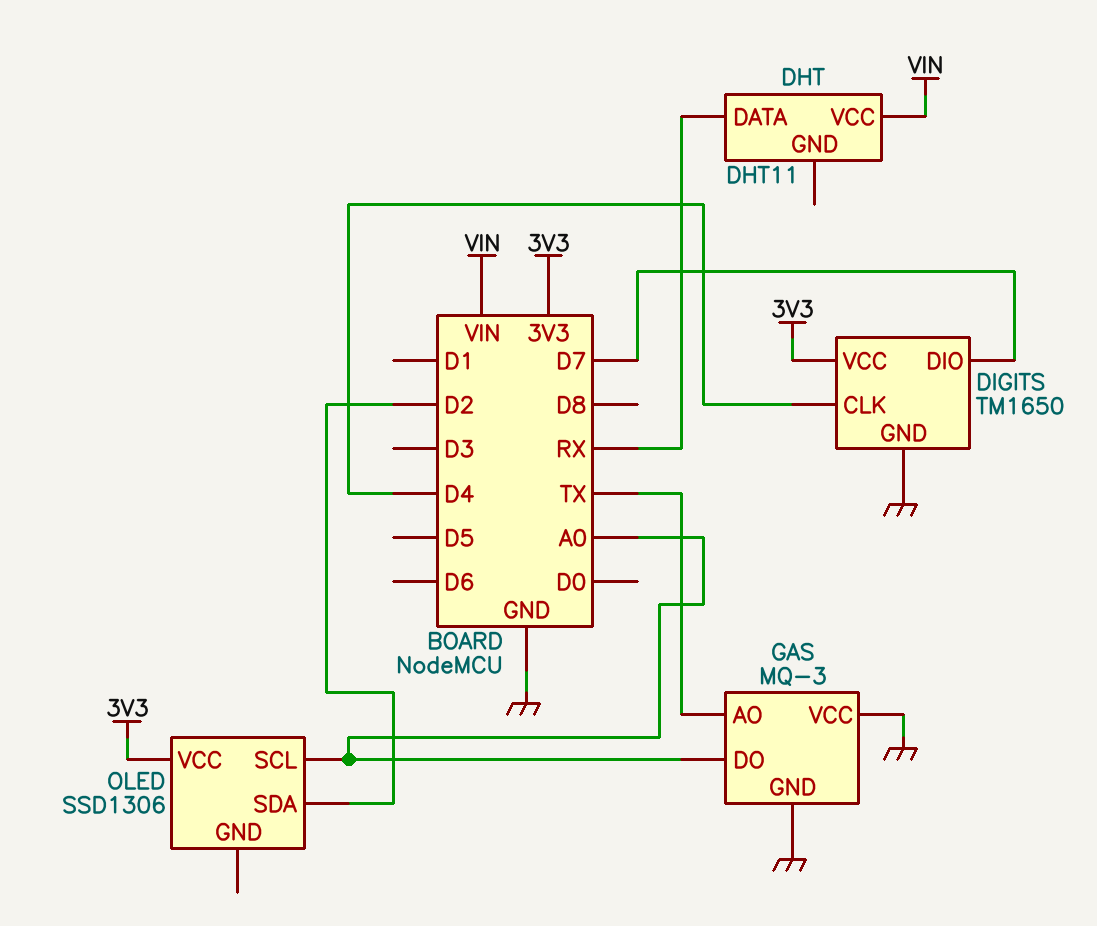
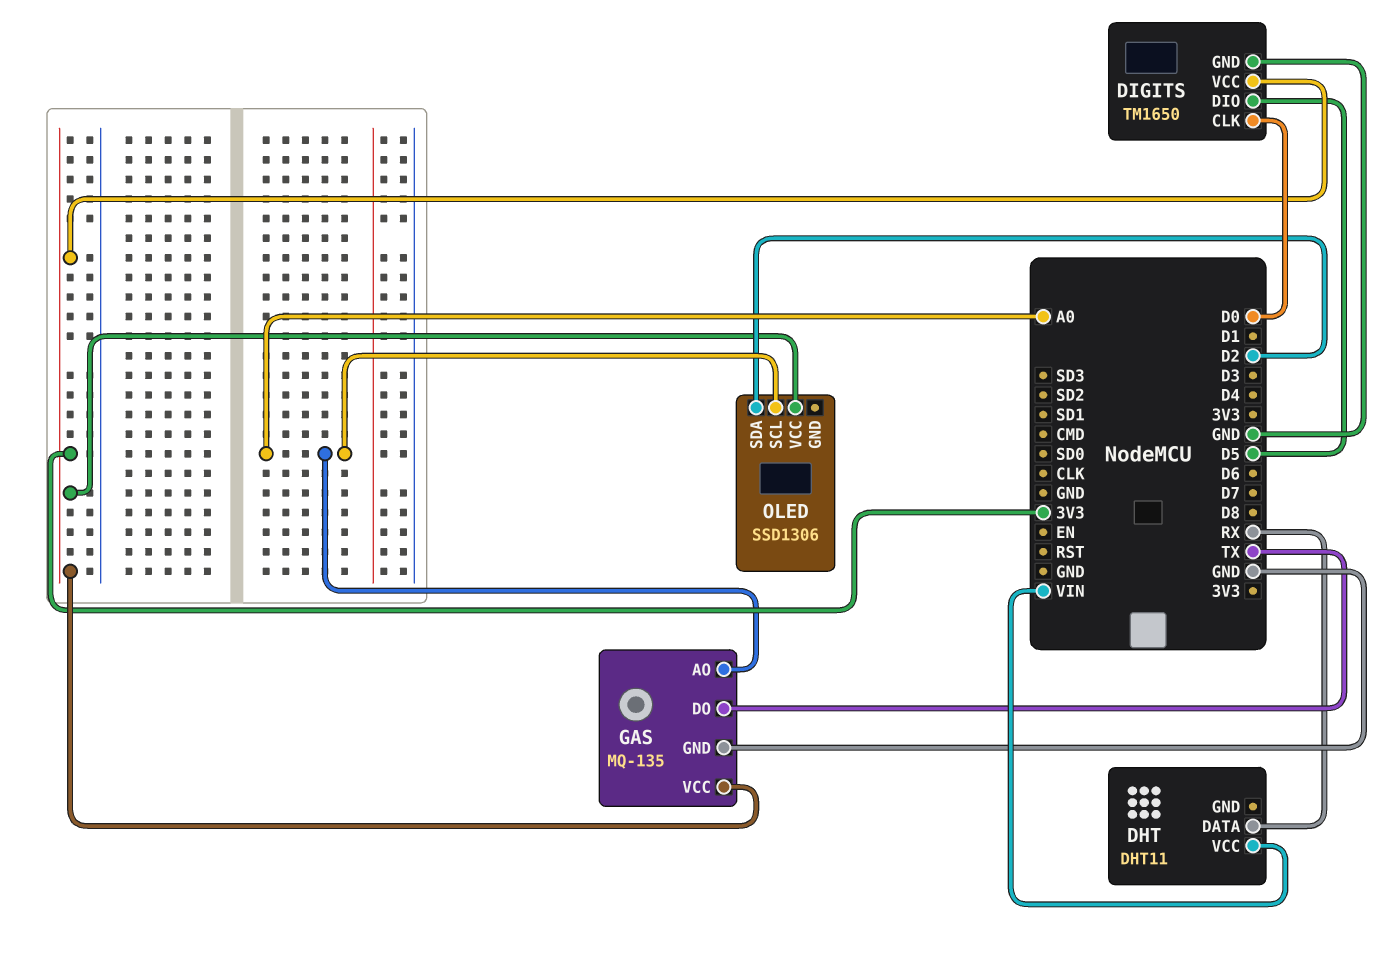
DIGITS pin CLK: D4 -> D0
DIGITS pin DIO: D7 -> D5
GAS: MQ-3 -> MQ-135
GAS pin AO: TX -> A0
GAS pin DO: A0 -> TX
GAS pin VCC: GND -> 3V3

